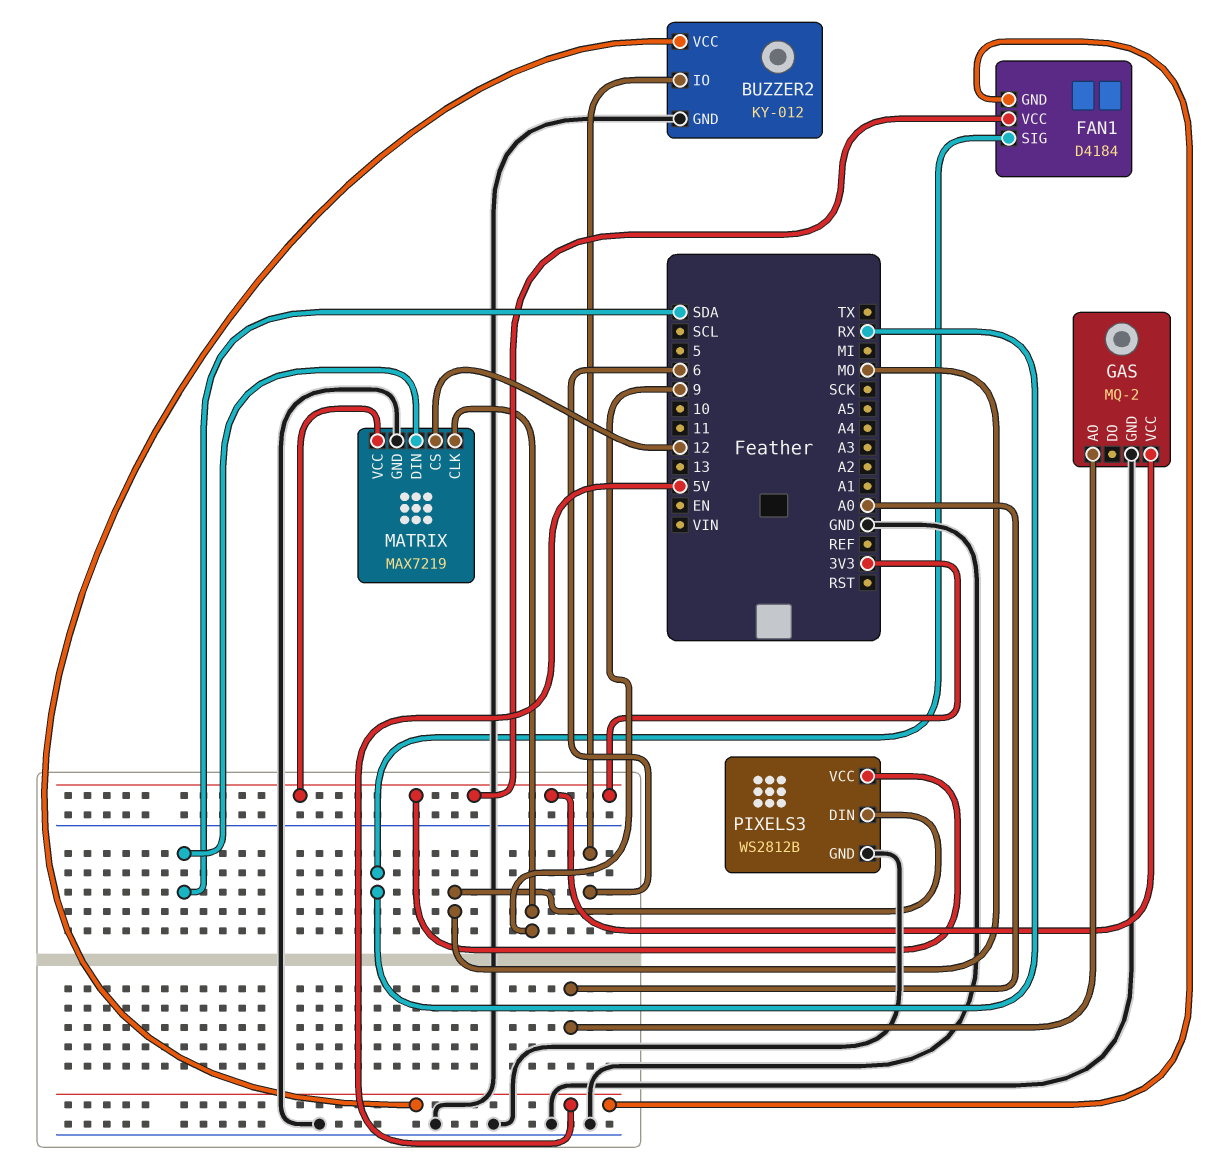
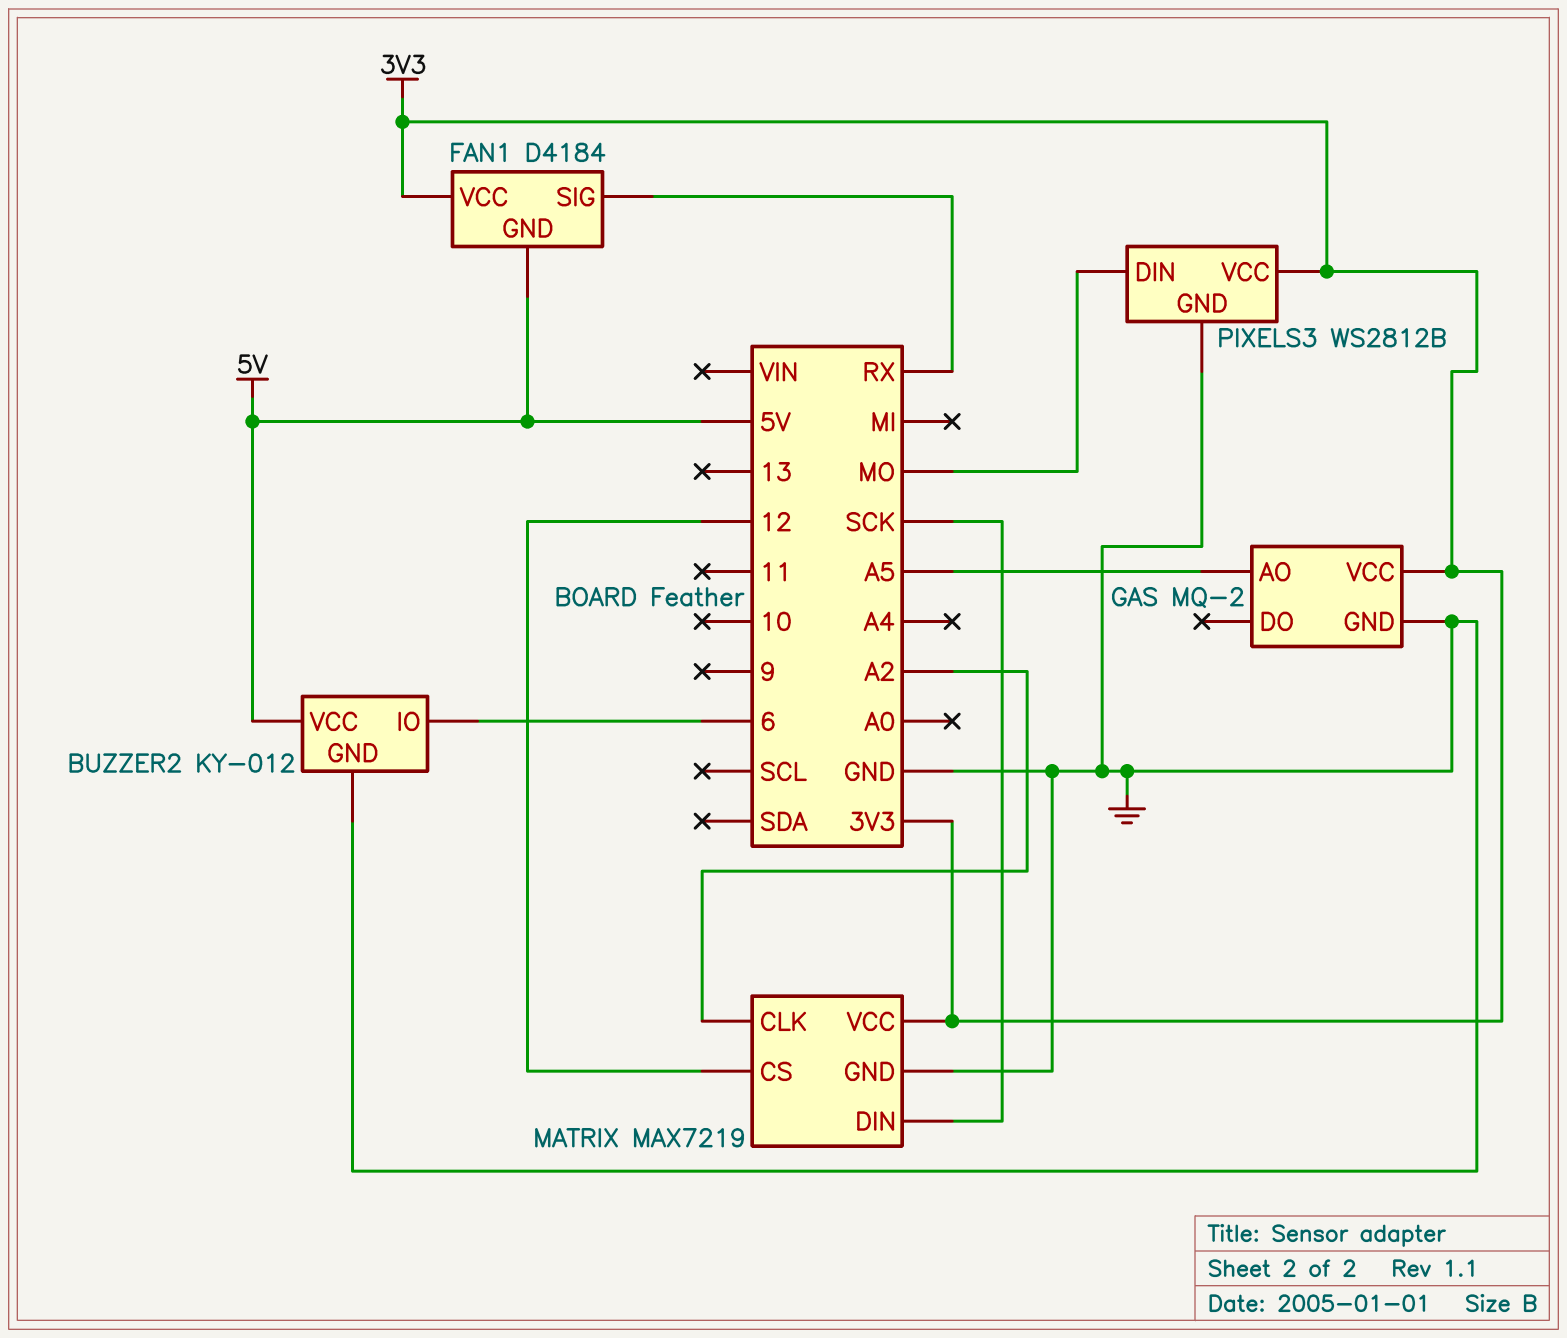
GAS pin AO: A0 -> A5
MATRIX pin CLK: 9 -> A2
MATRIX pin DIN: SDA -> SCK

